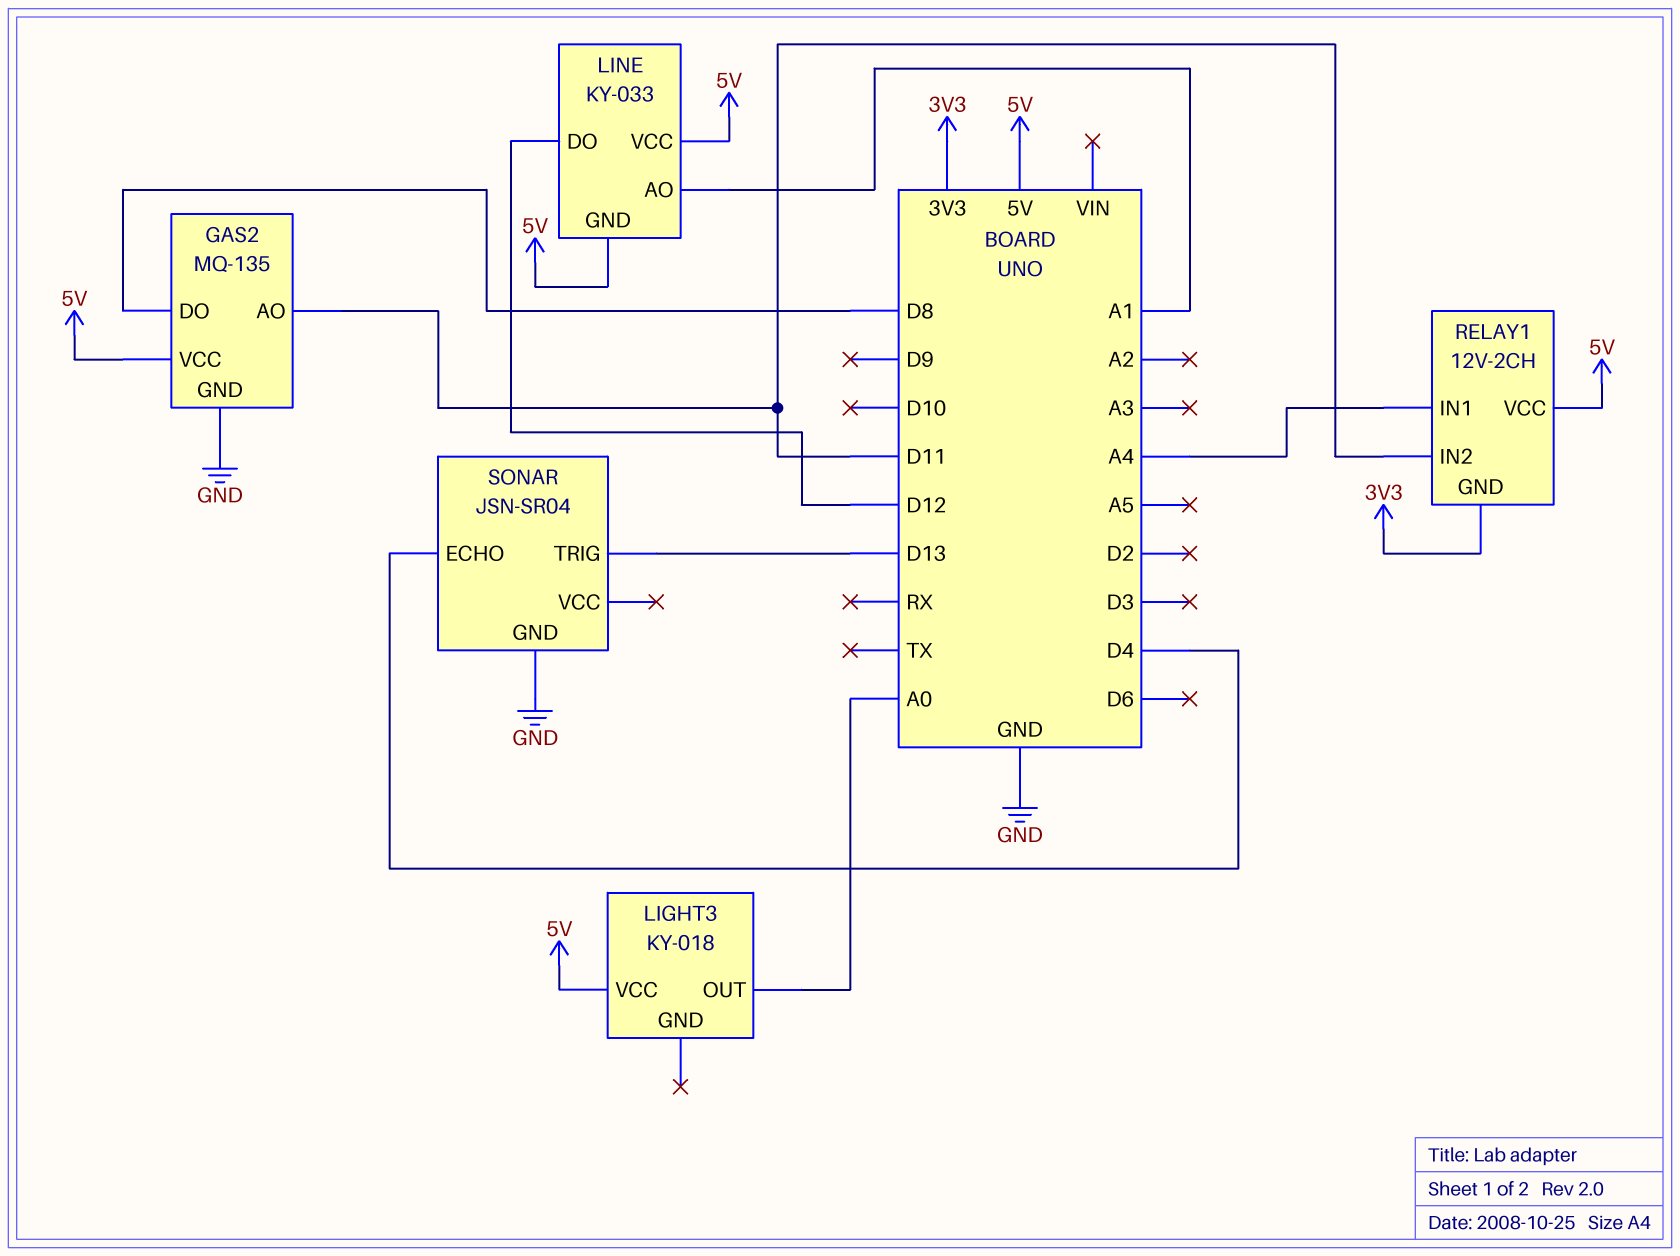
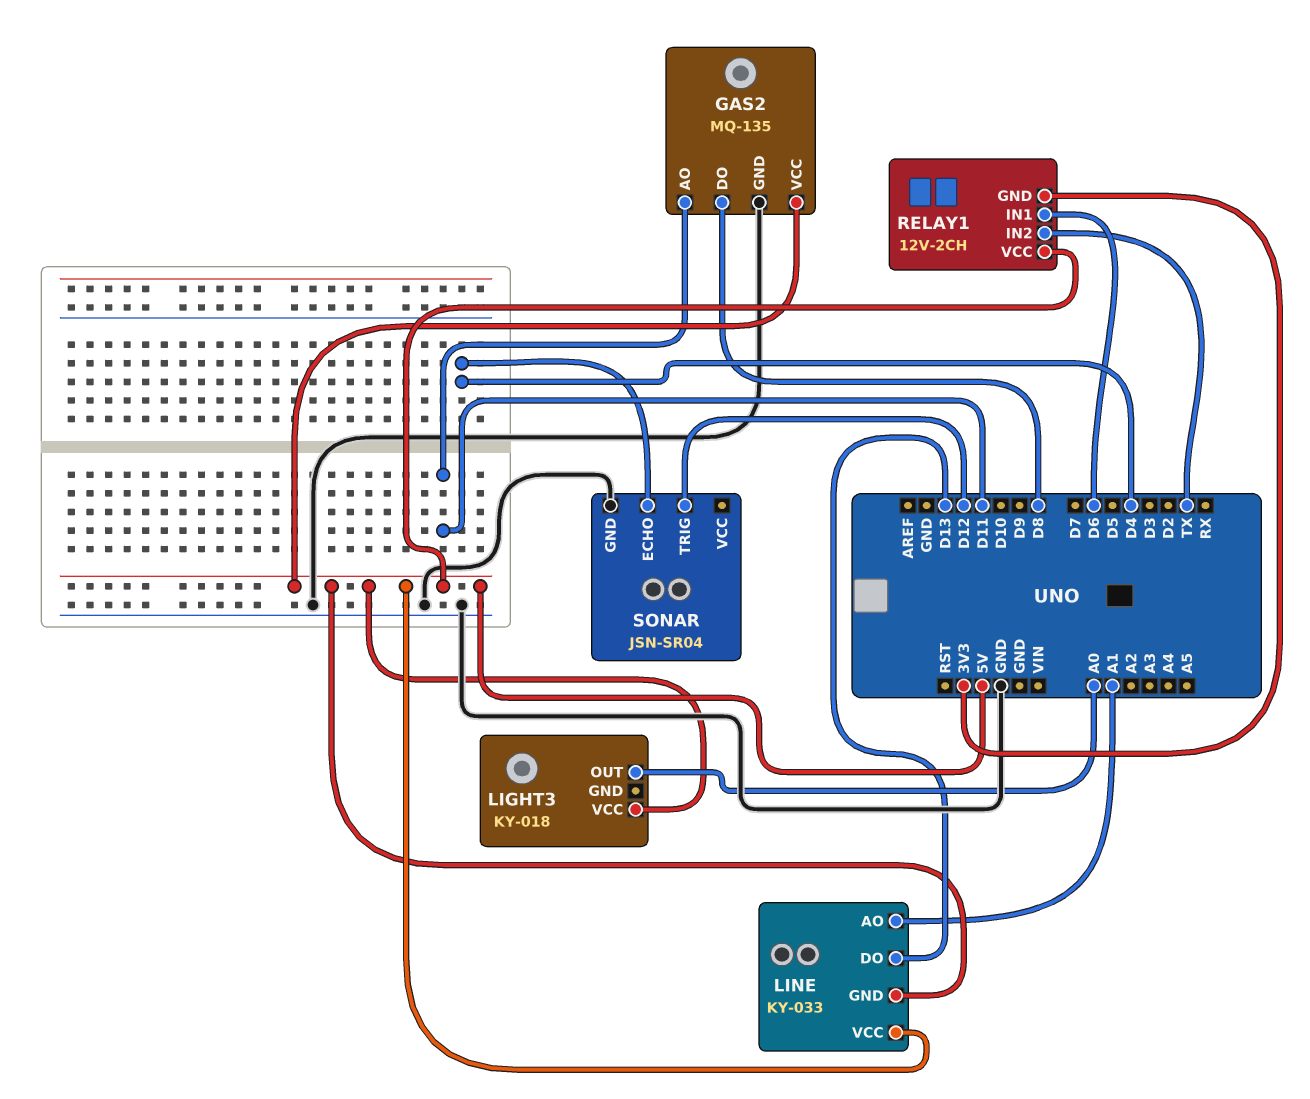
LINE pin DO: D12 -> D13
RELAY1 pin IN1: A4 -> D6
RELAY1 pin IN2: D11 -> TX
SONAR pin TRIG: D13 -> D12

